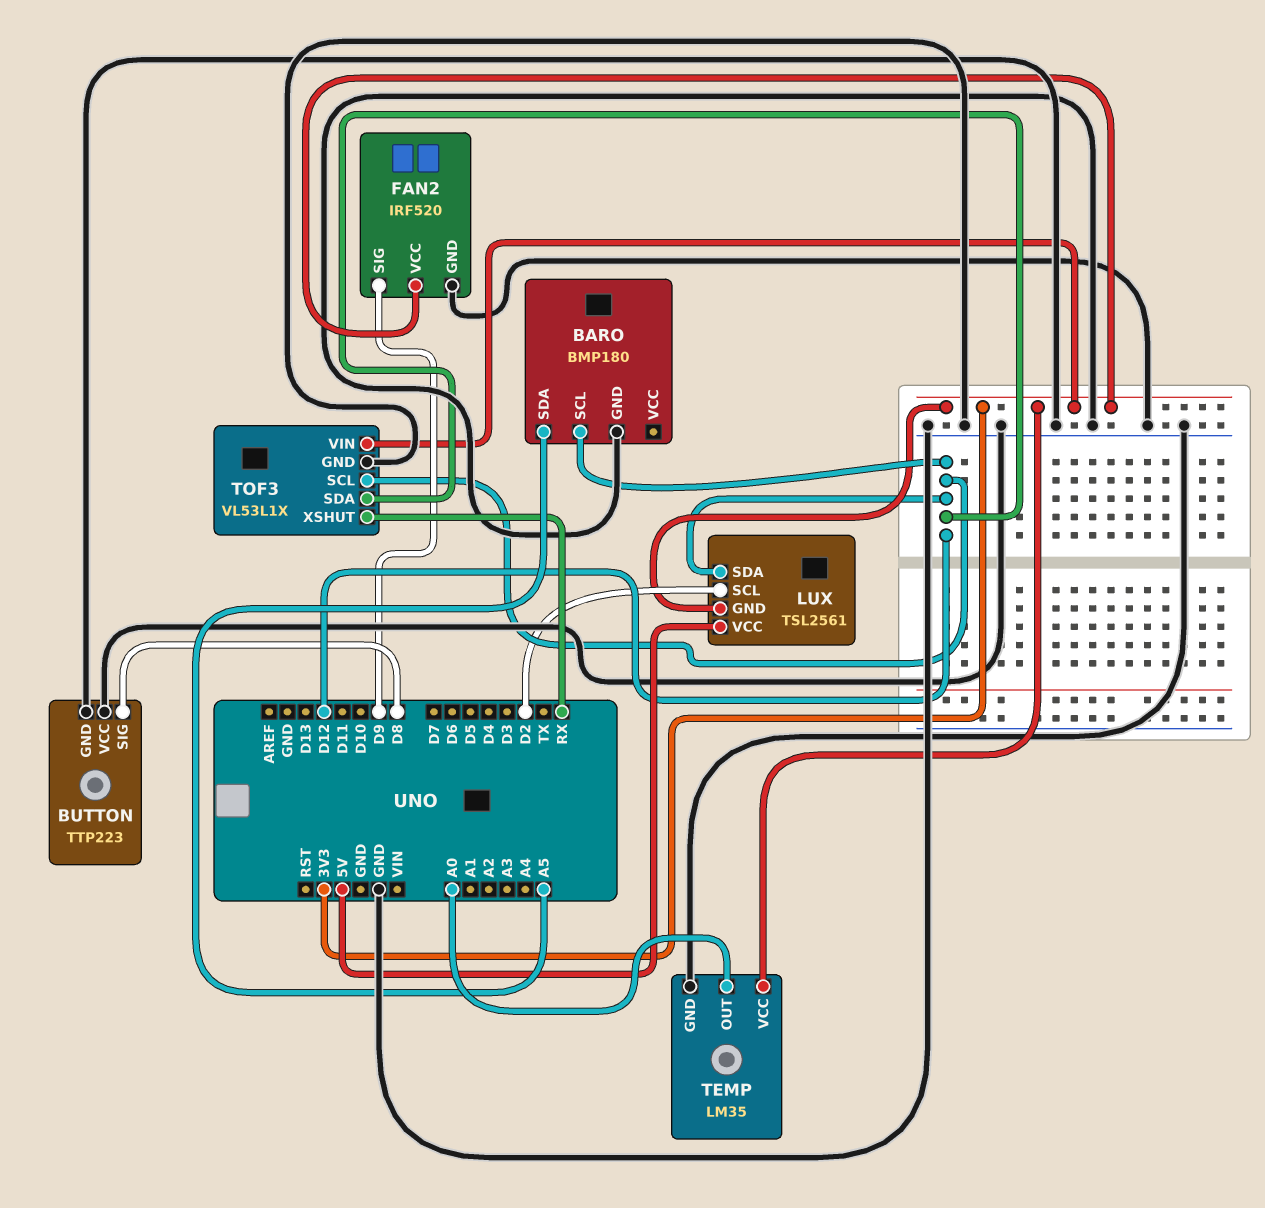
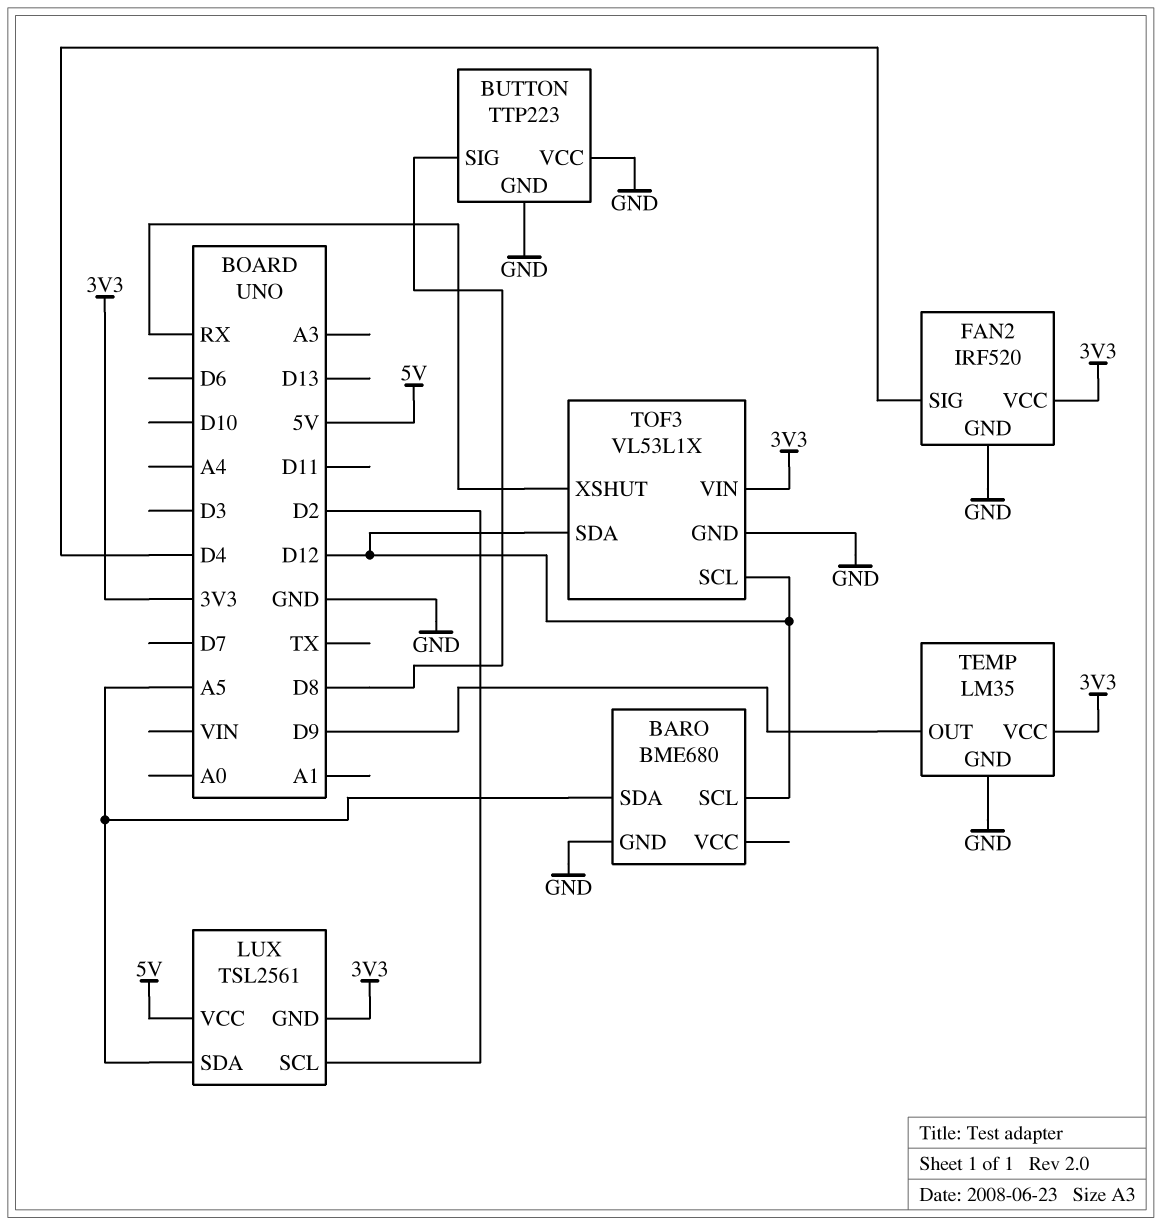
BARO: BMP180 -> BME680
FAN2 pin SIG: D9 -> D4
LUX pin SDA: D12 -> A5
TEMP pin OUT: A0 -> D9

